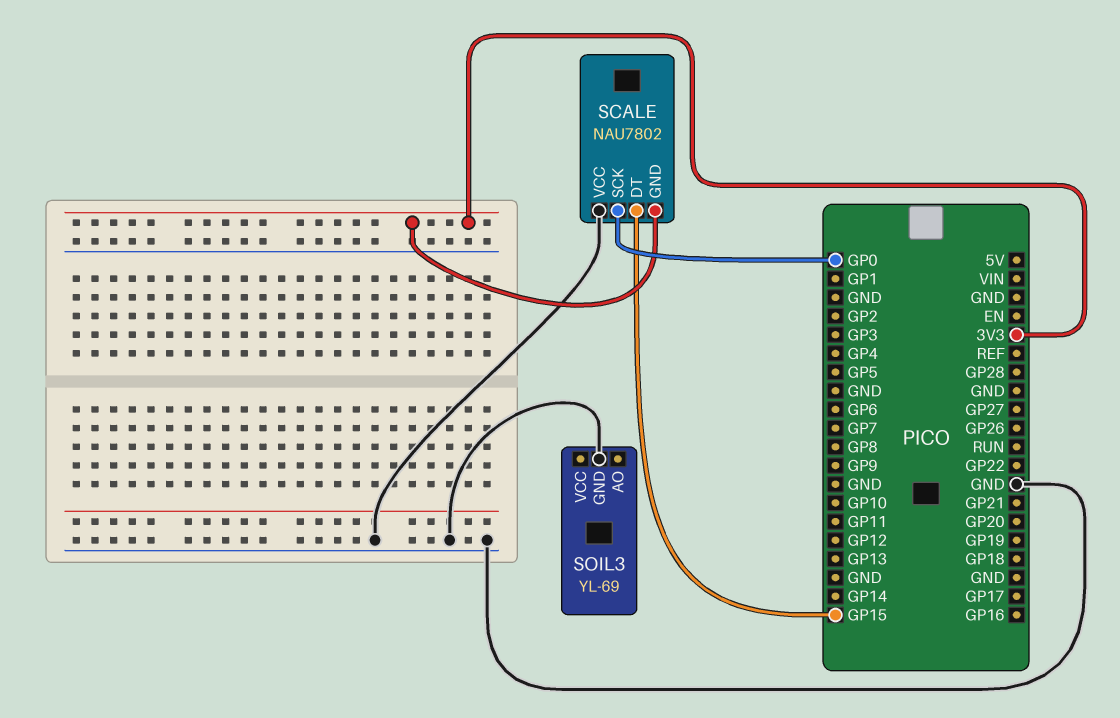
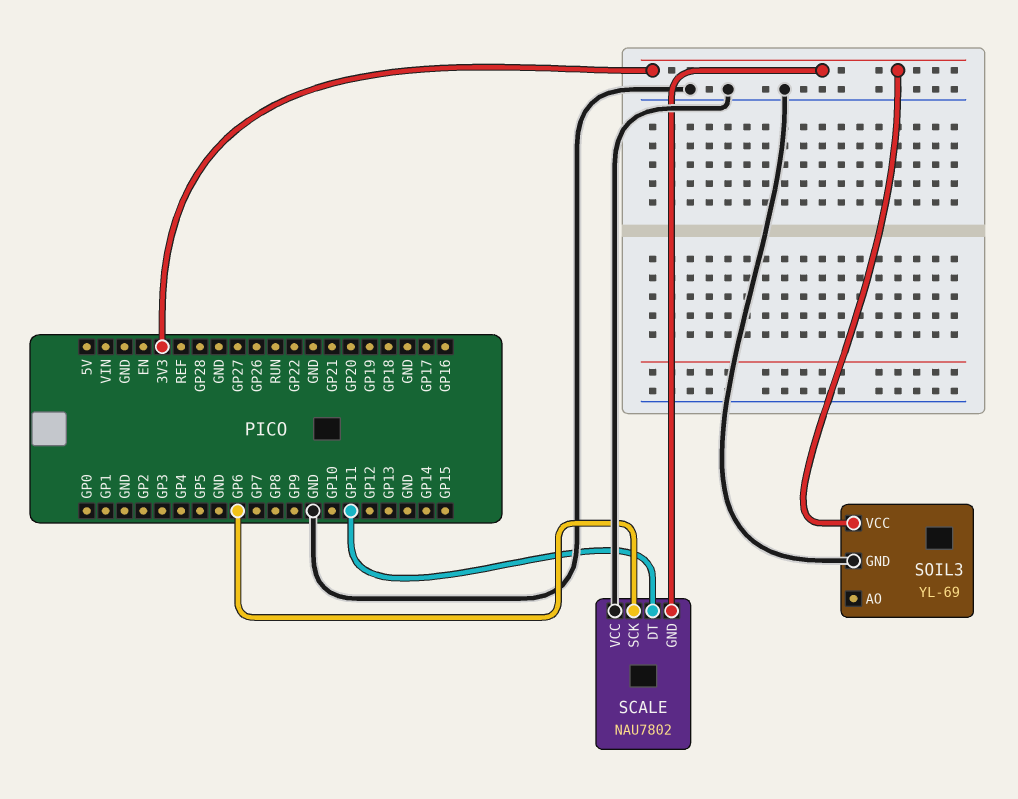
SCALE pin DT: GP15 -> GP11
SCALE pin SCK: GP0 -> GP6
SOIL3 pin VCC: none -> 3V3

